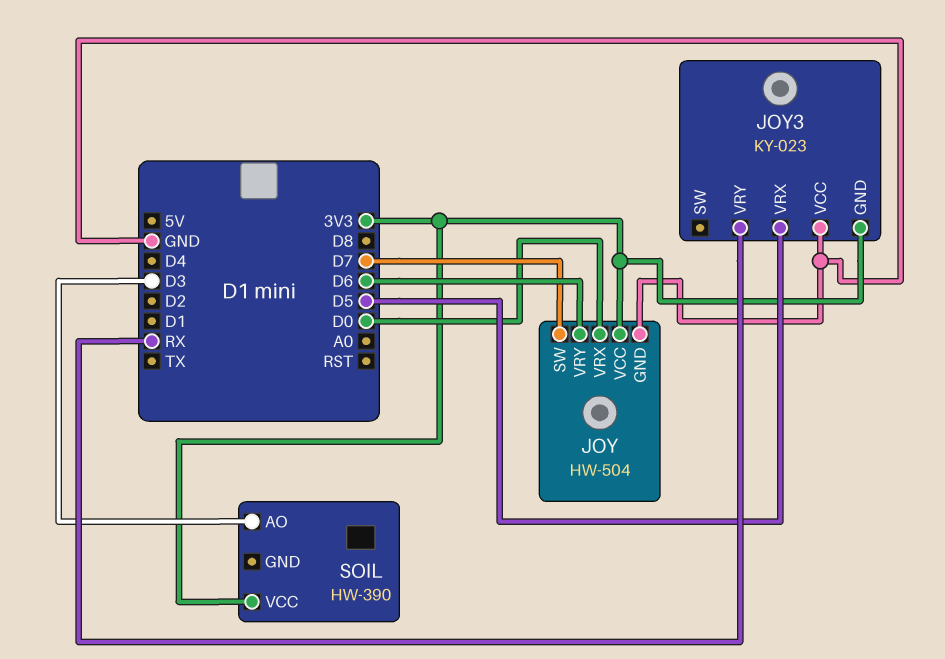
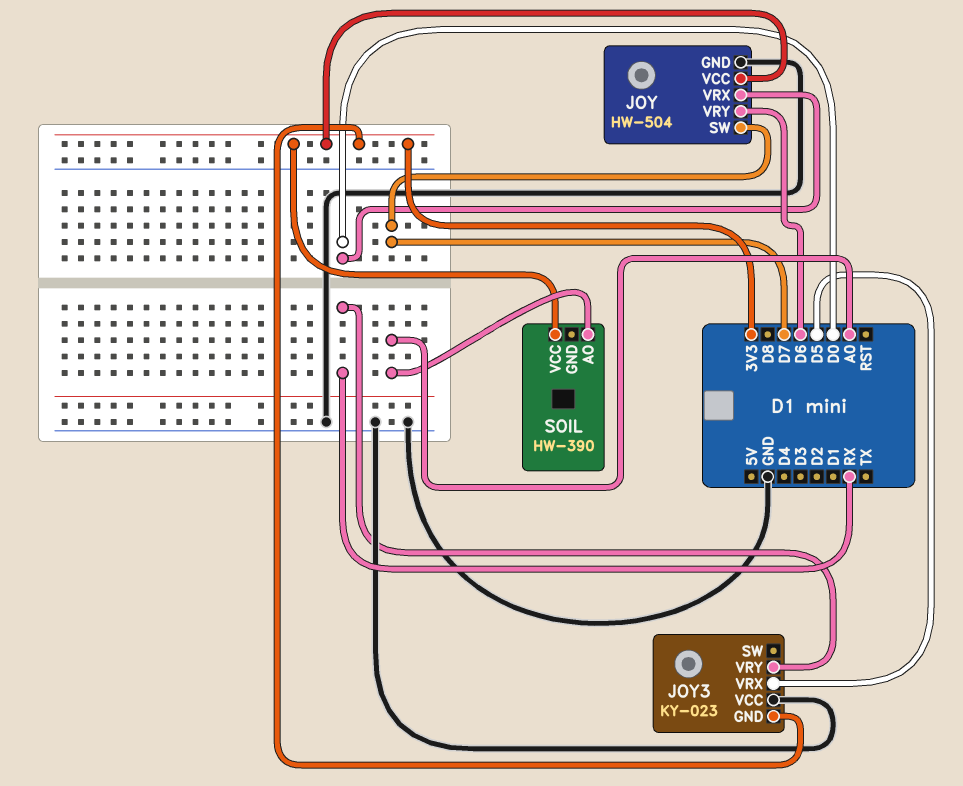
SOIL pin AO: D3 -> A0

